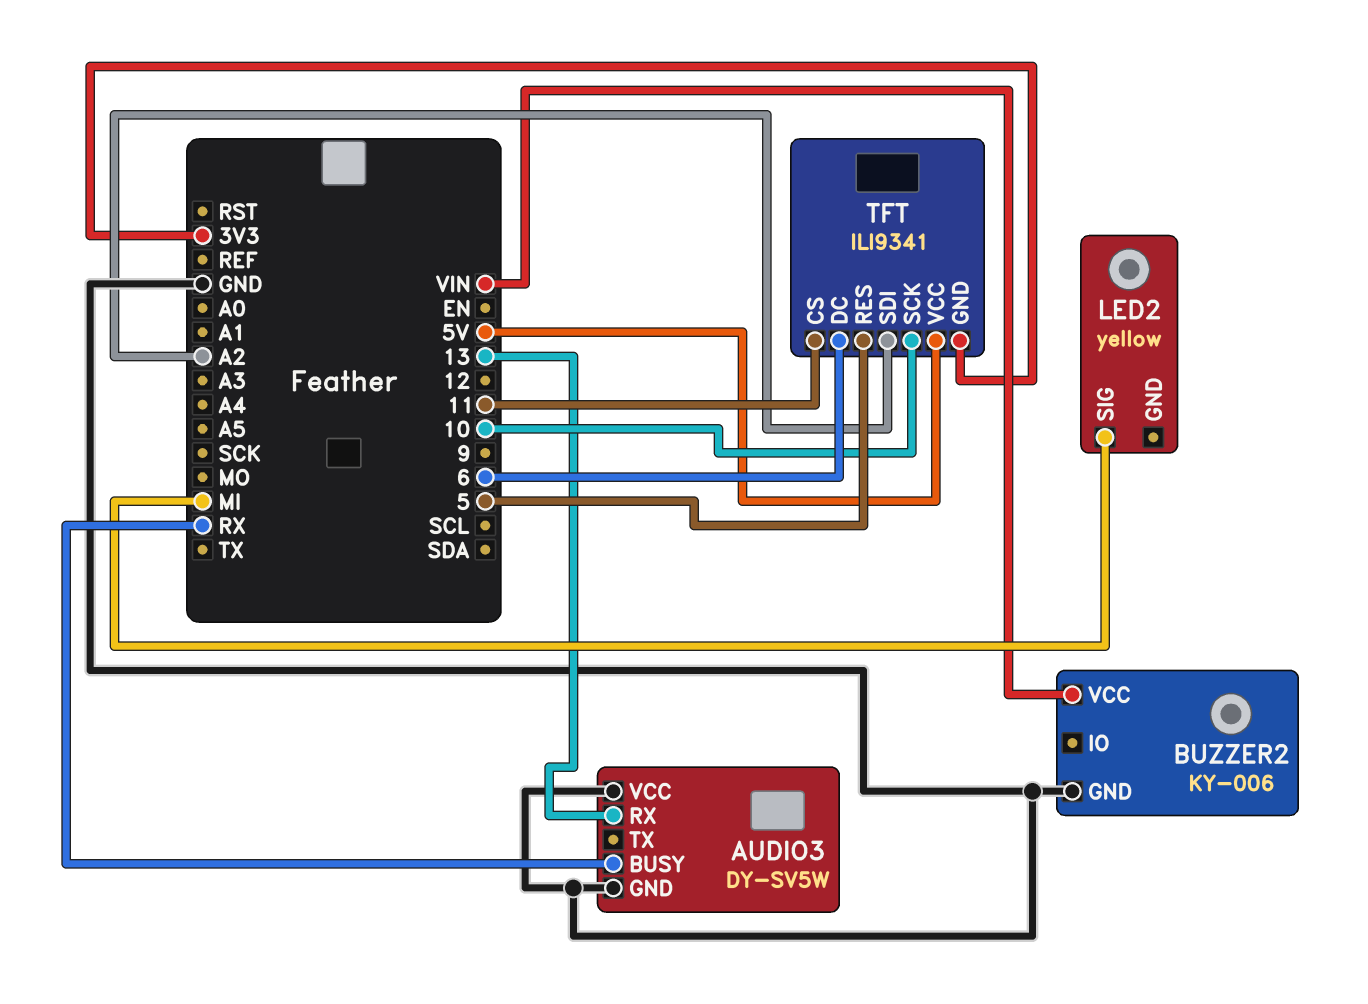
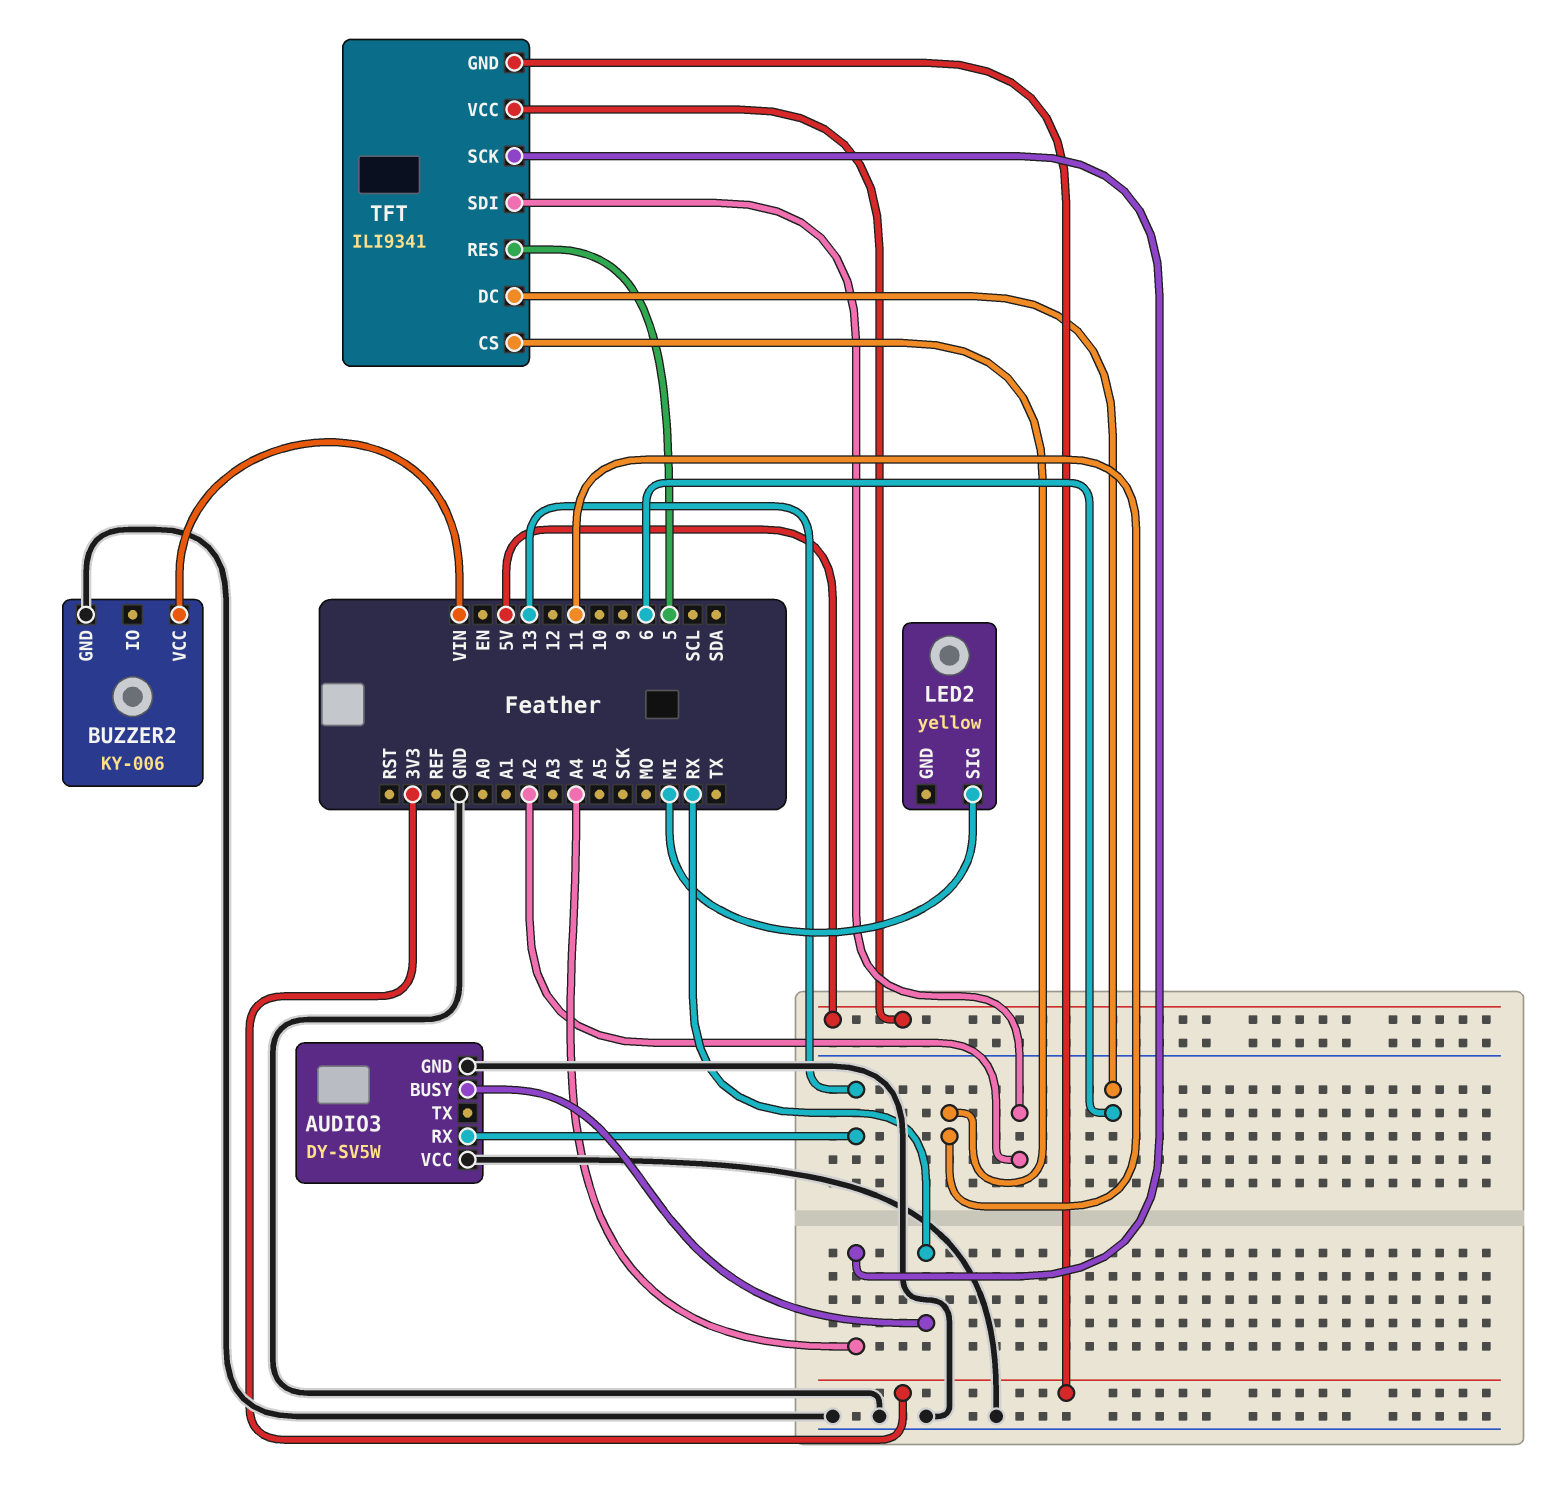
TFT pin SCK: 10 -> A4

